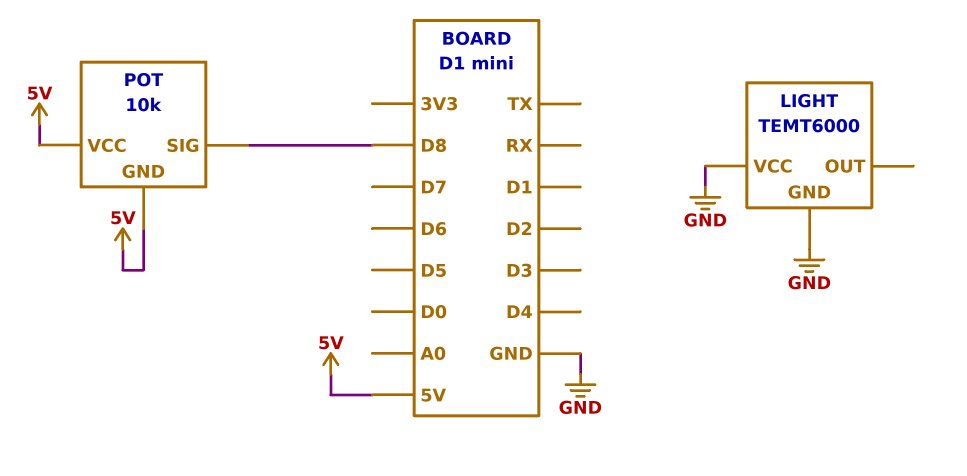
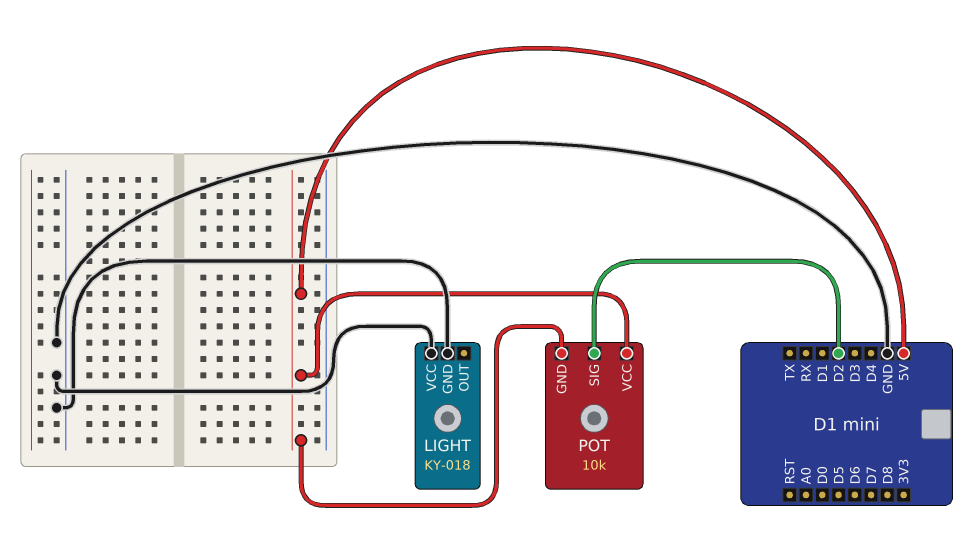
LIGHT: TEMT6000 -> KY-018
POT pin SIG: D8 -> D2

